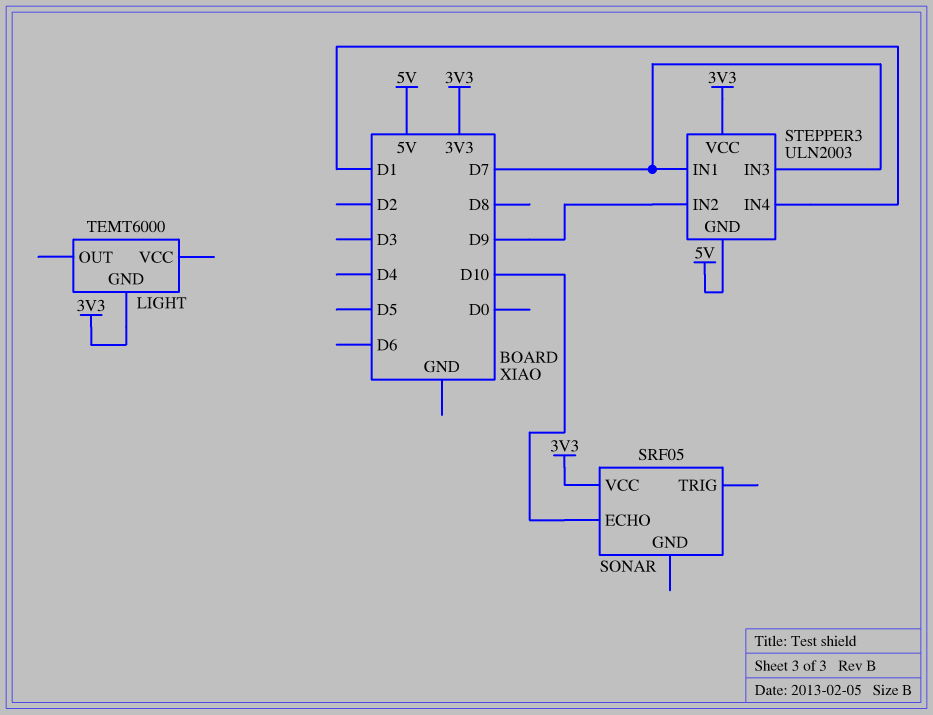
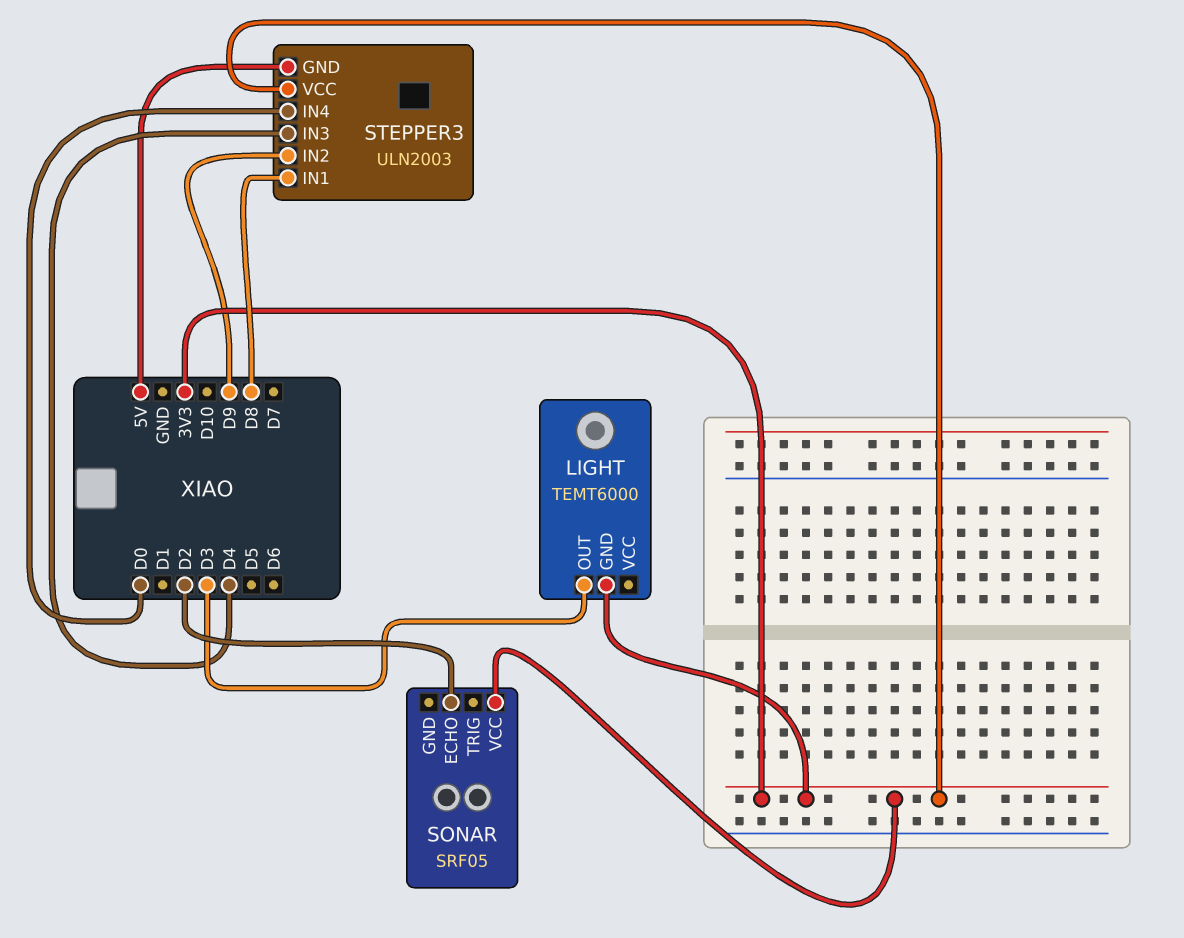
LIGHT pin OUT: none -> D3
SONAR pin ECHO: D10 -> D2
STEPPER3 pin IN1: D7 -> D8
STEPPER3 pin IN3: D7 -> D4
STEPPER3 pin IN4: D1 -> D0

